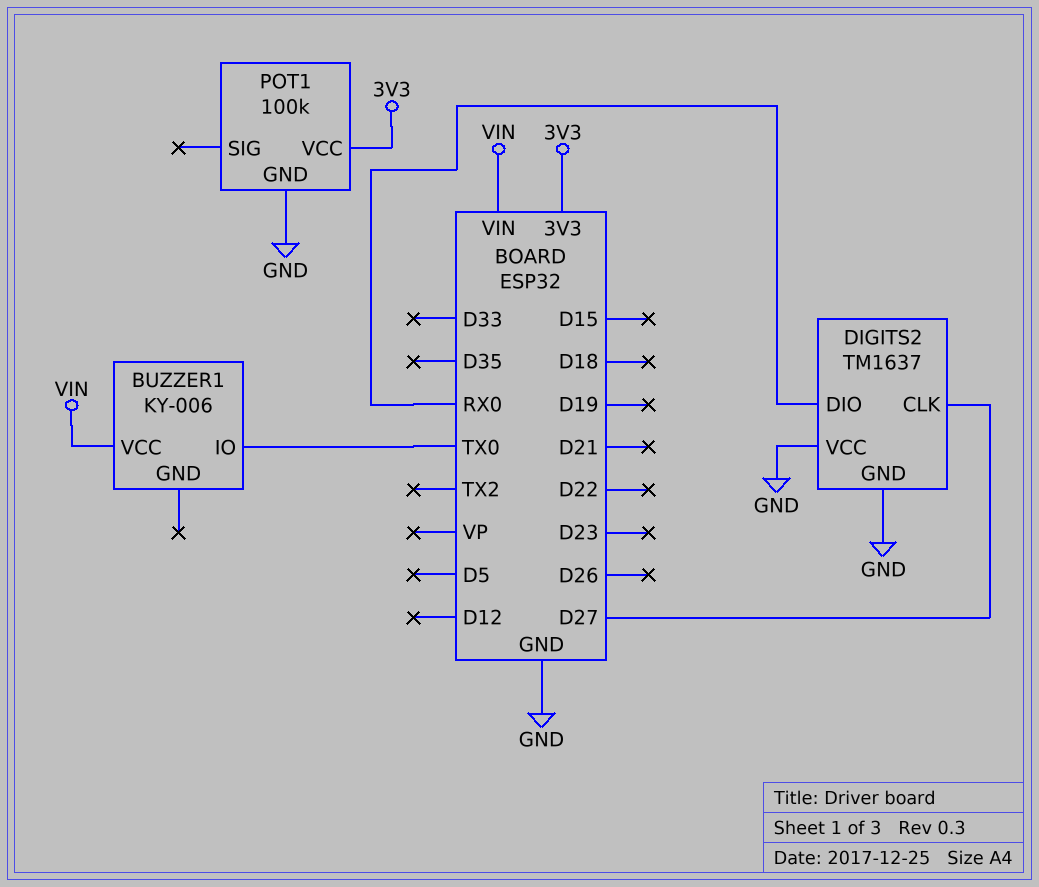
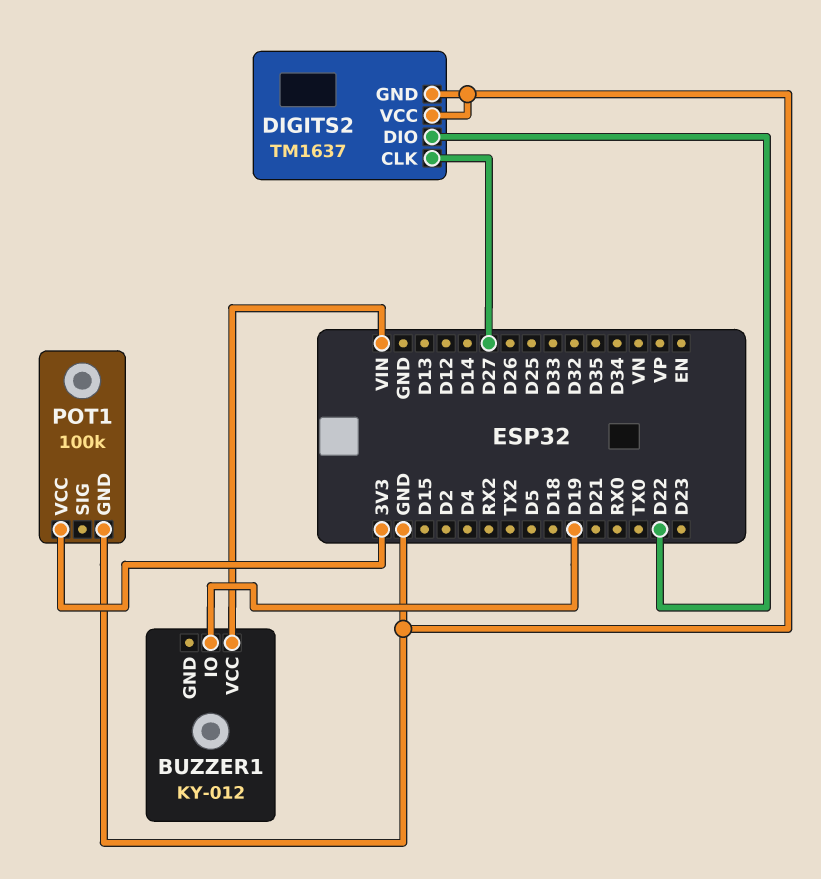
BUZZER1: KY-006 -> KY-012
BUZZER1 pin IO: TX0 -> D19
DIGITS2 pin DIO: RX0 -> D22

